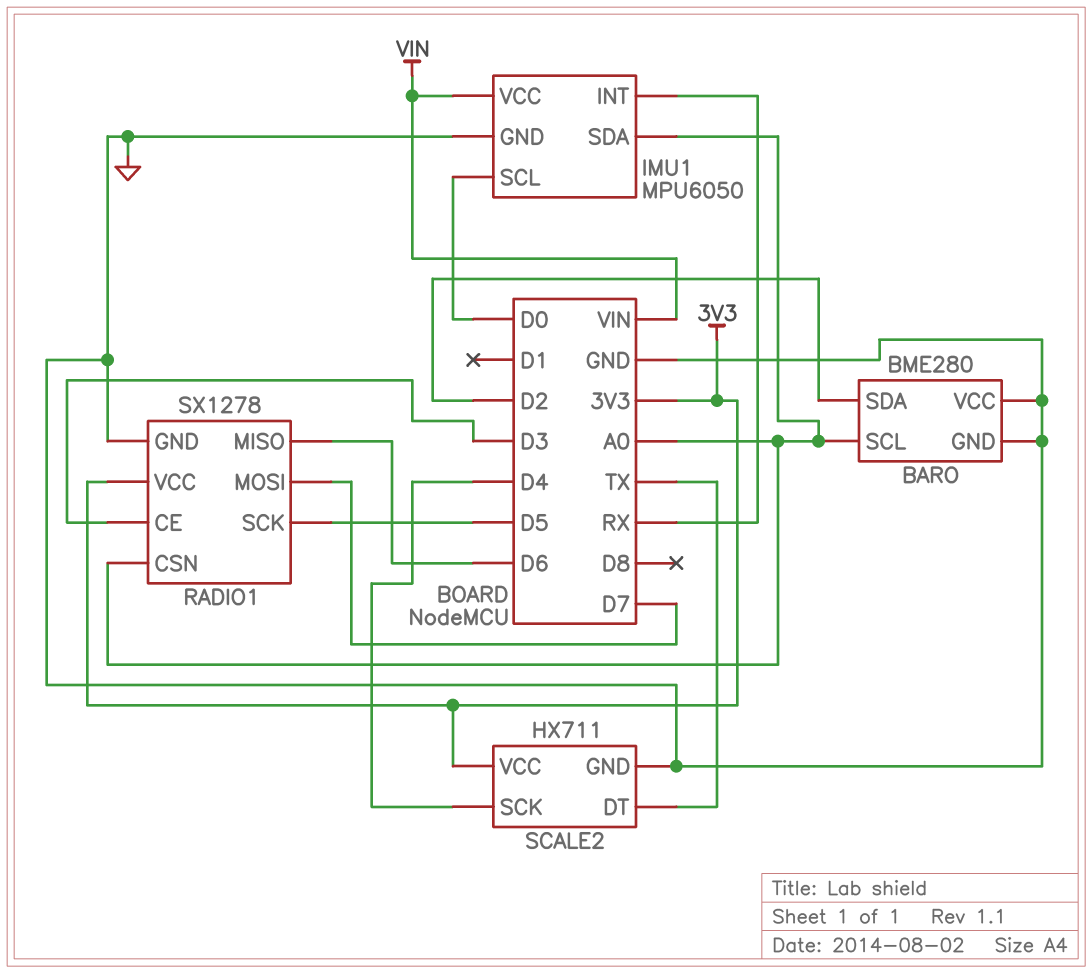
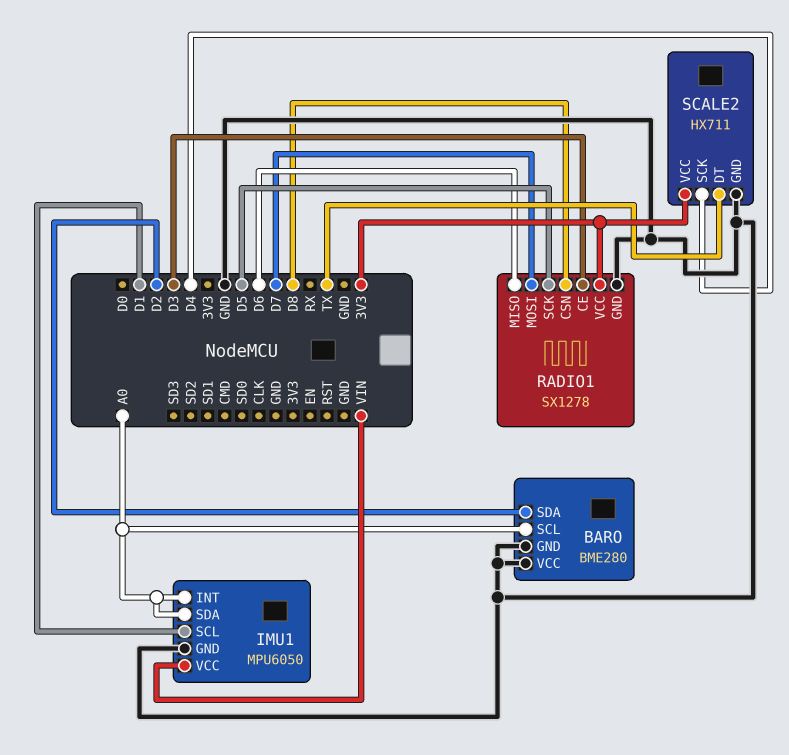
IMU1 pin INT: RX -> A0
IMU1 pin SCL: D0 -> D1
RADIO1 pin CSN: A0 -> D8

